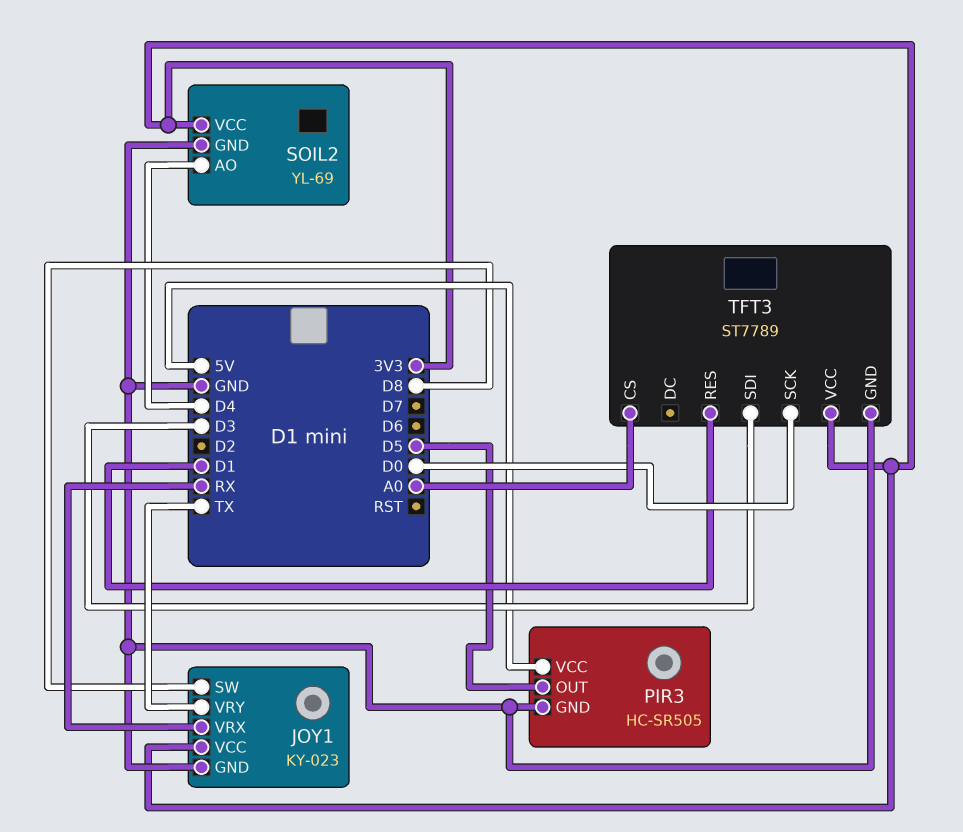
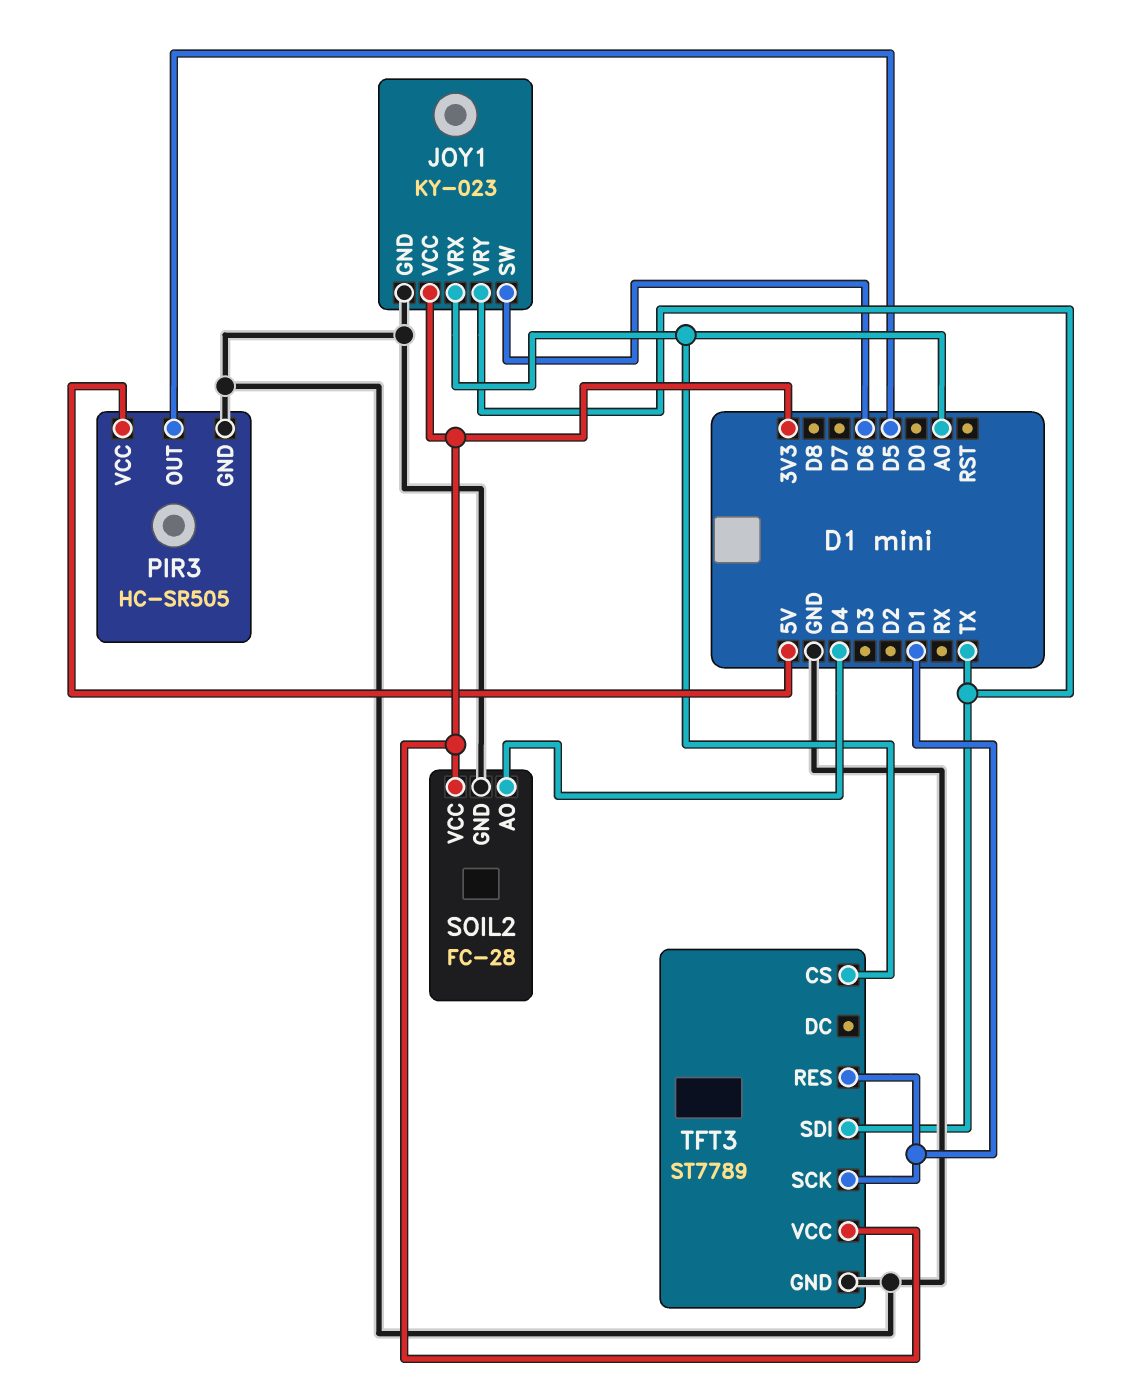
JOY1 pin SW: D8 -> D6
JOY1 pin VRX: RX -> A0
SOIL2: YL-69 -> FC-28
TFT3 pin SCK: D0 -> D1
TFT3 pin SDI: D3 -> TX

